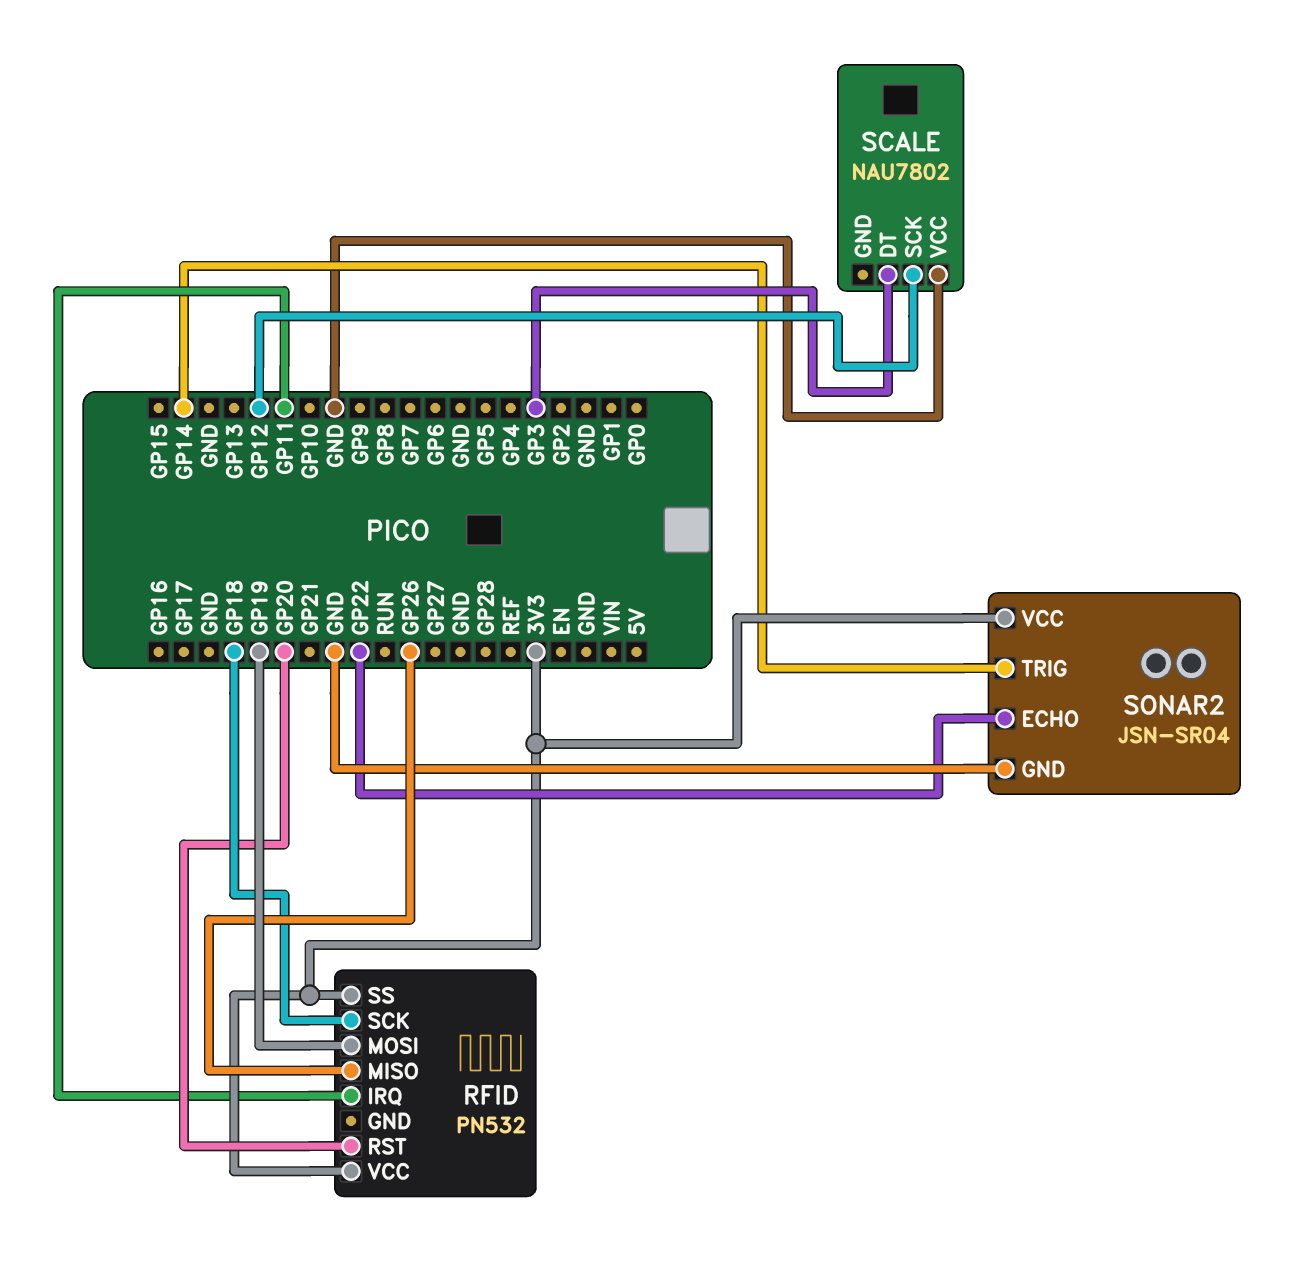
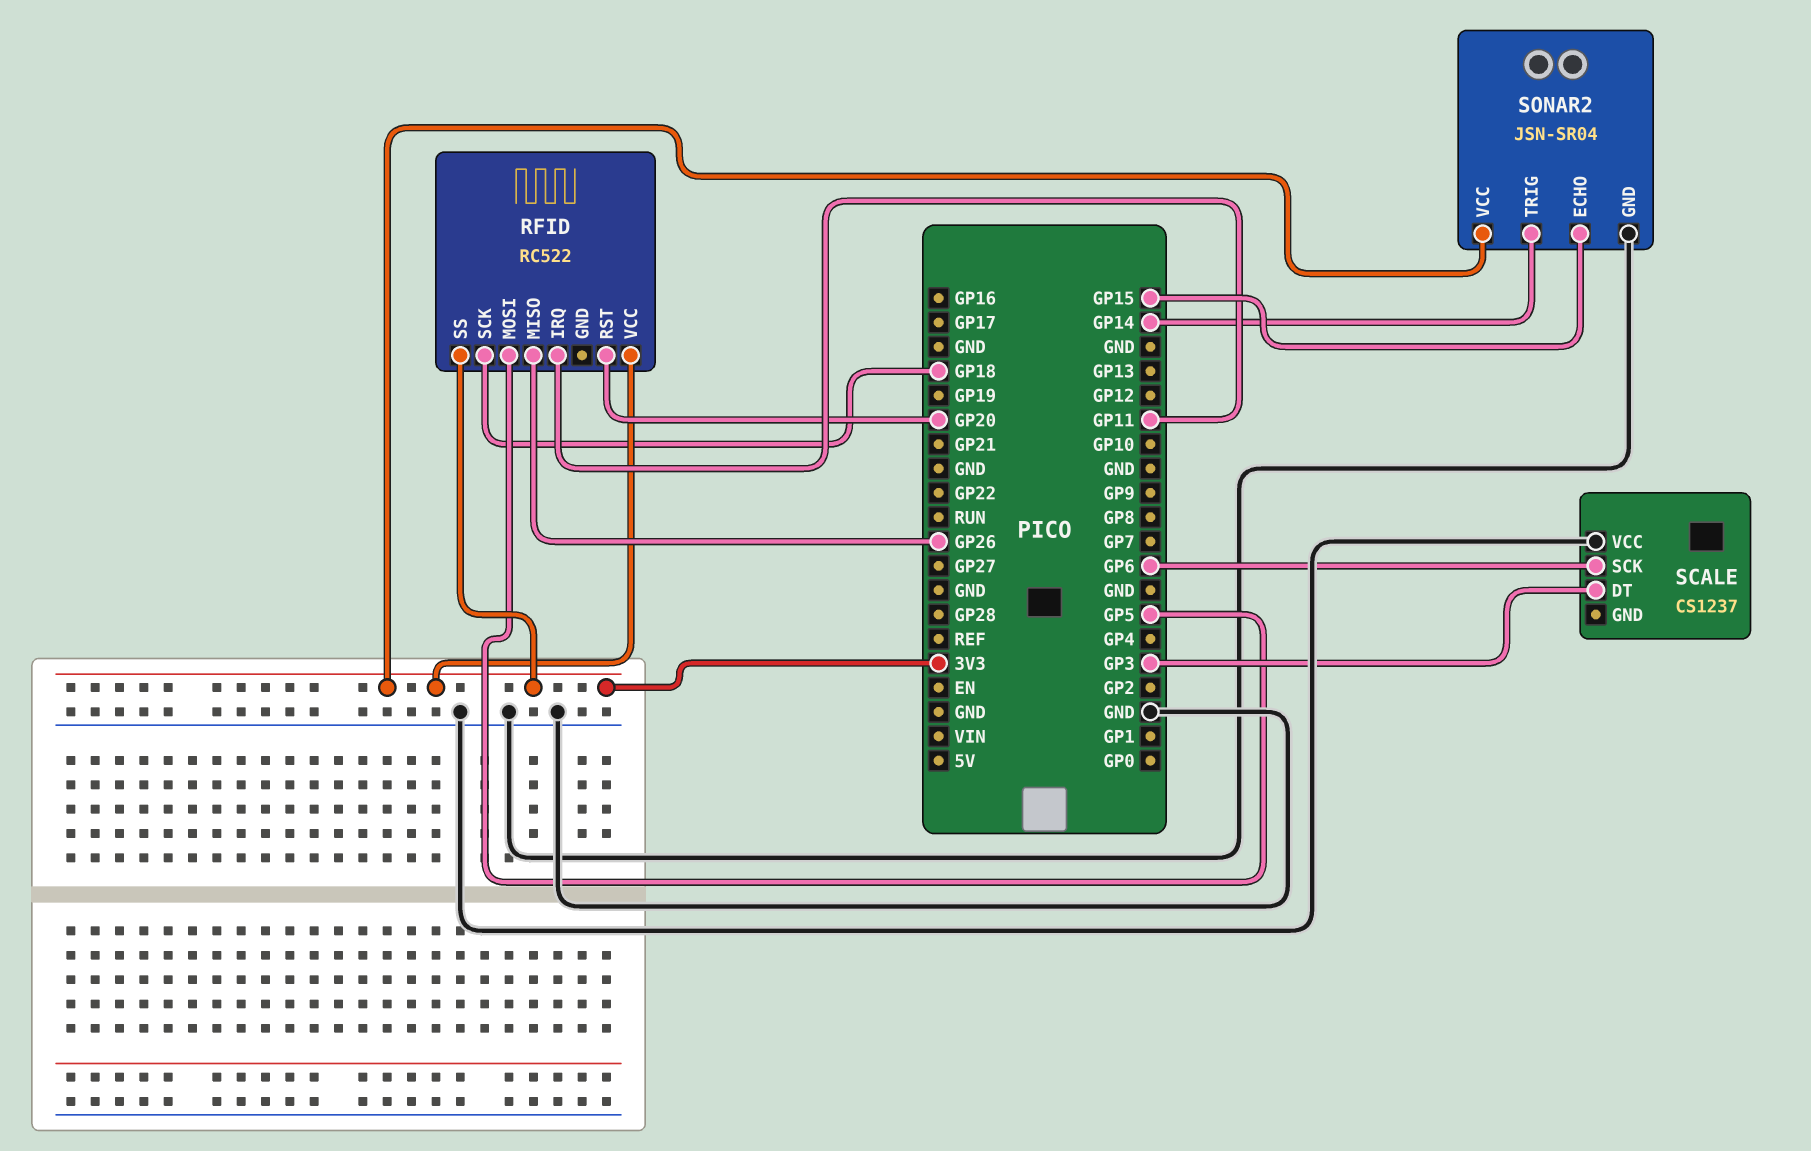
RFID: PN532 -> RC522
RFID pin MOSI: GP19 -> GP5
SCALE: NAU7802 -> CS1237
SCALE pin SCK: GP12 -> GP6
SONAR2 pin ECHO: GP22 -> GP15

